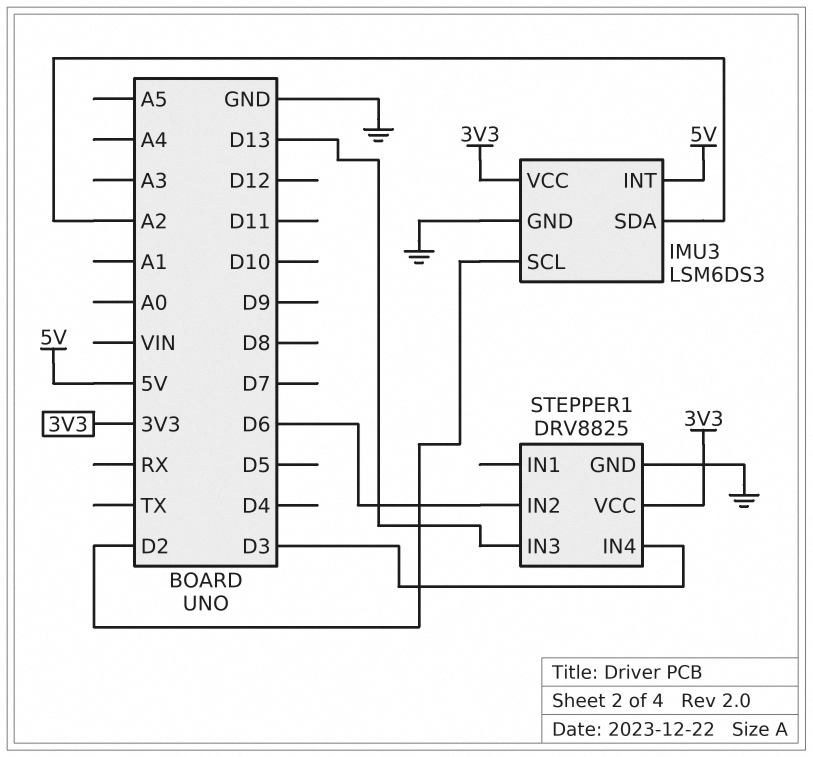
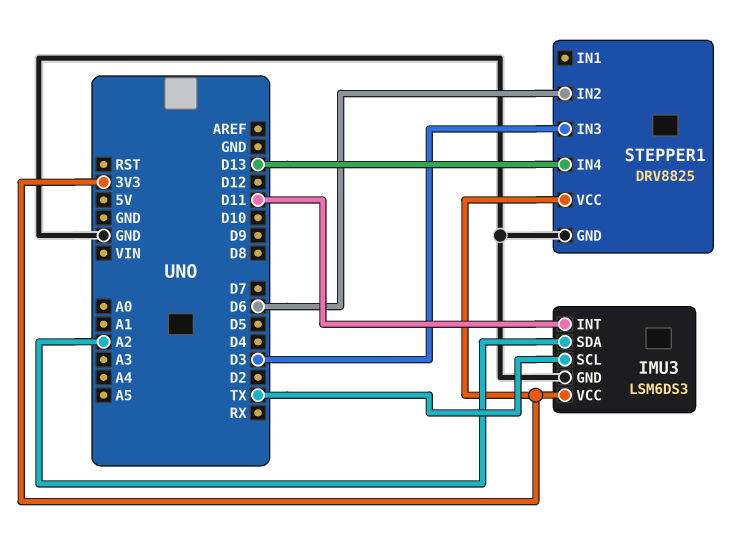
IMU3 pin INT: 5V -> D11
IMU3 pin SCL: D2 -> TX
STEPPER1 pin IN3: D13 -> D3
STEPPER1 pin IN4: D3 -> D13

